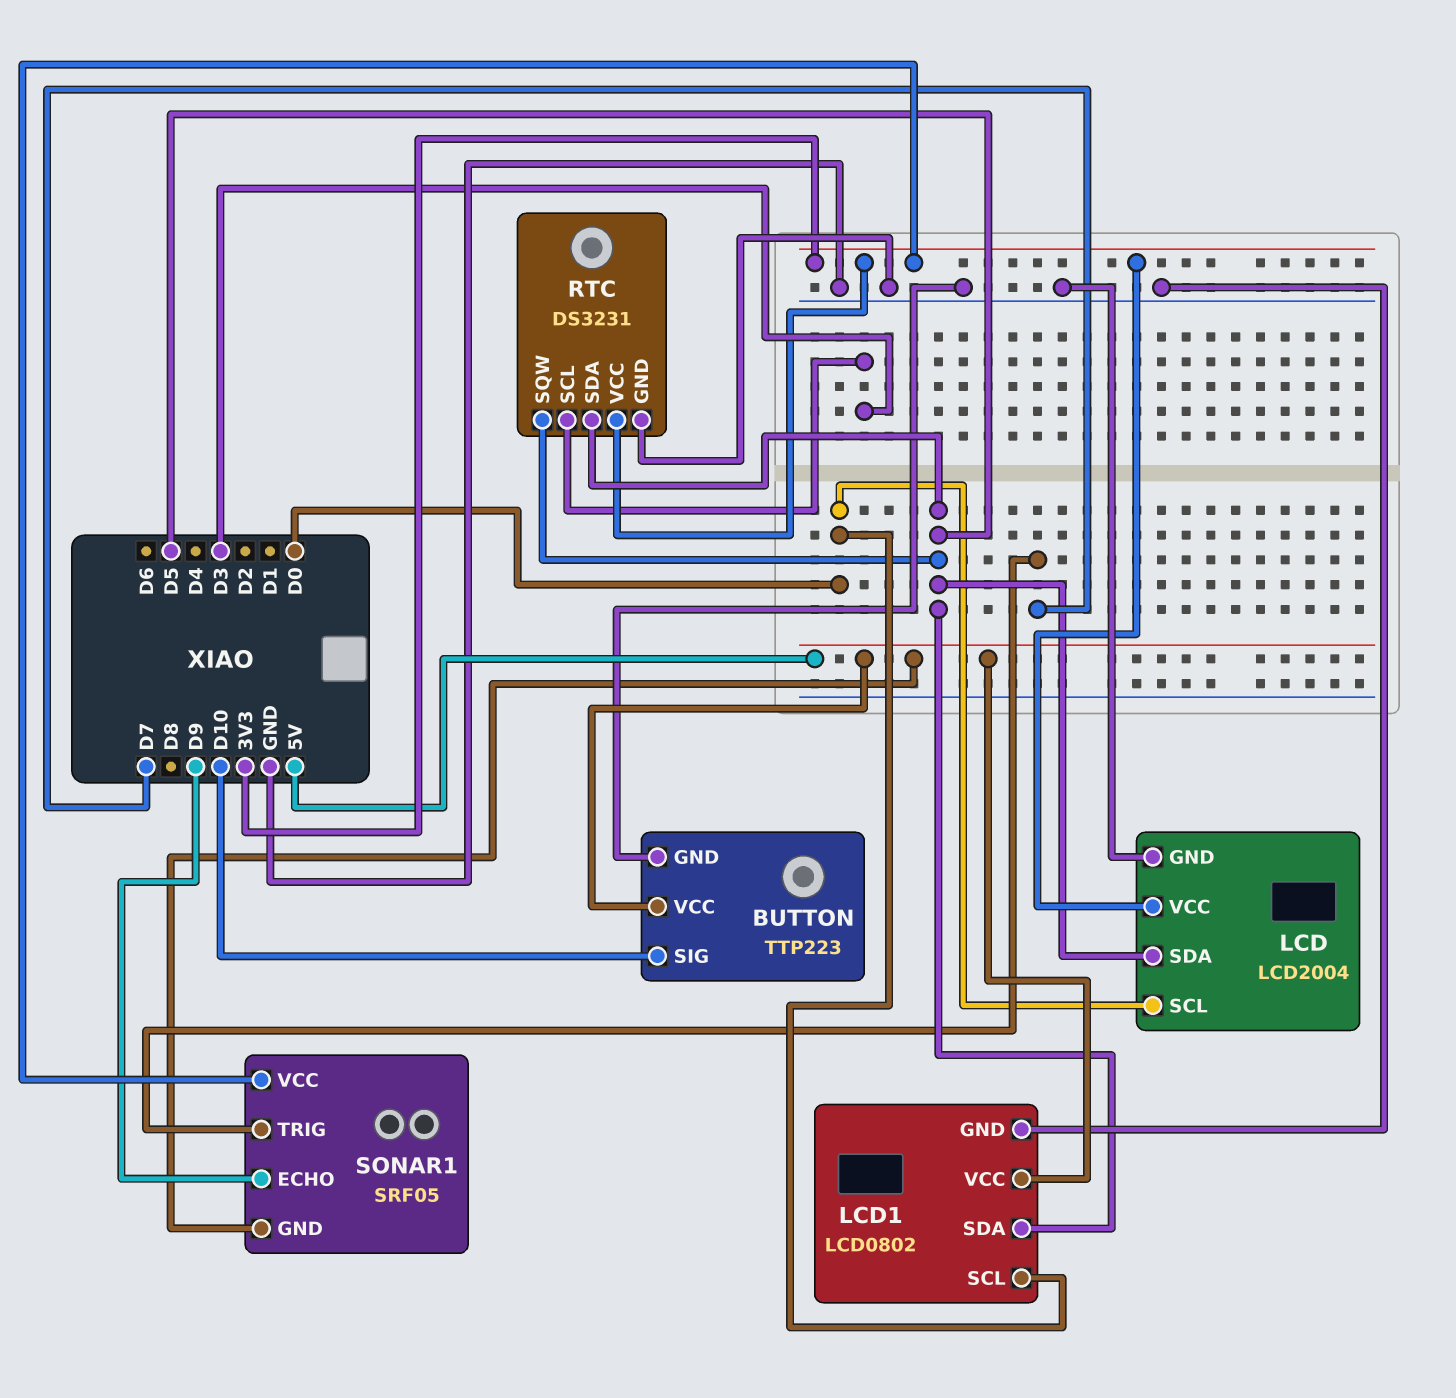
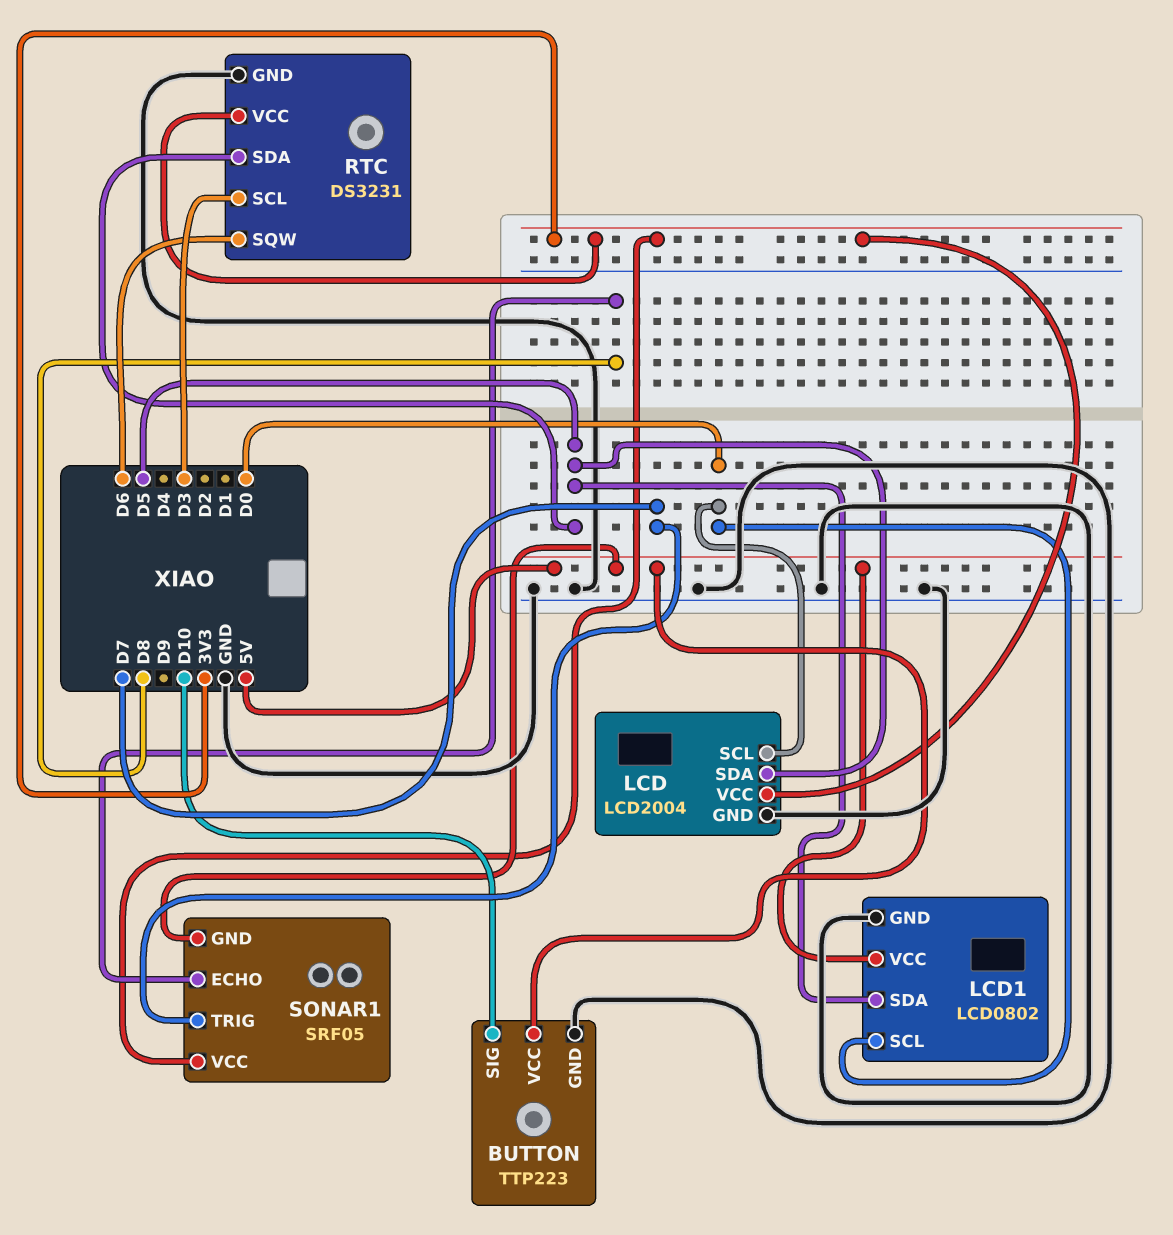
RTC pin SQW: D5 -> D6
SONAR1 pin ECHO: D9 -> D8

